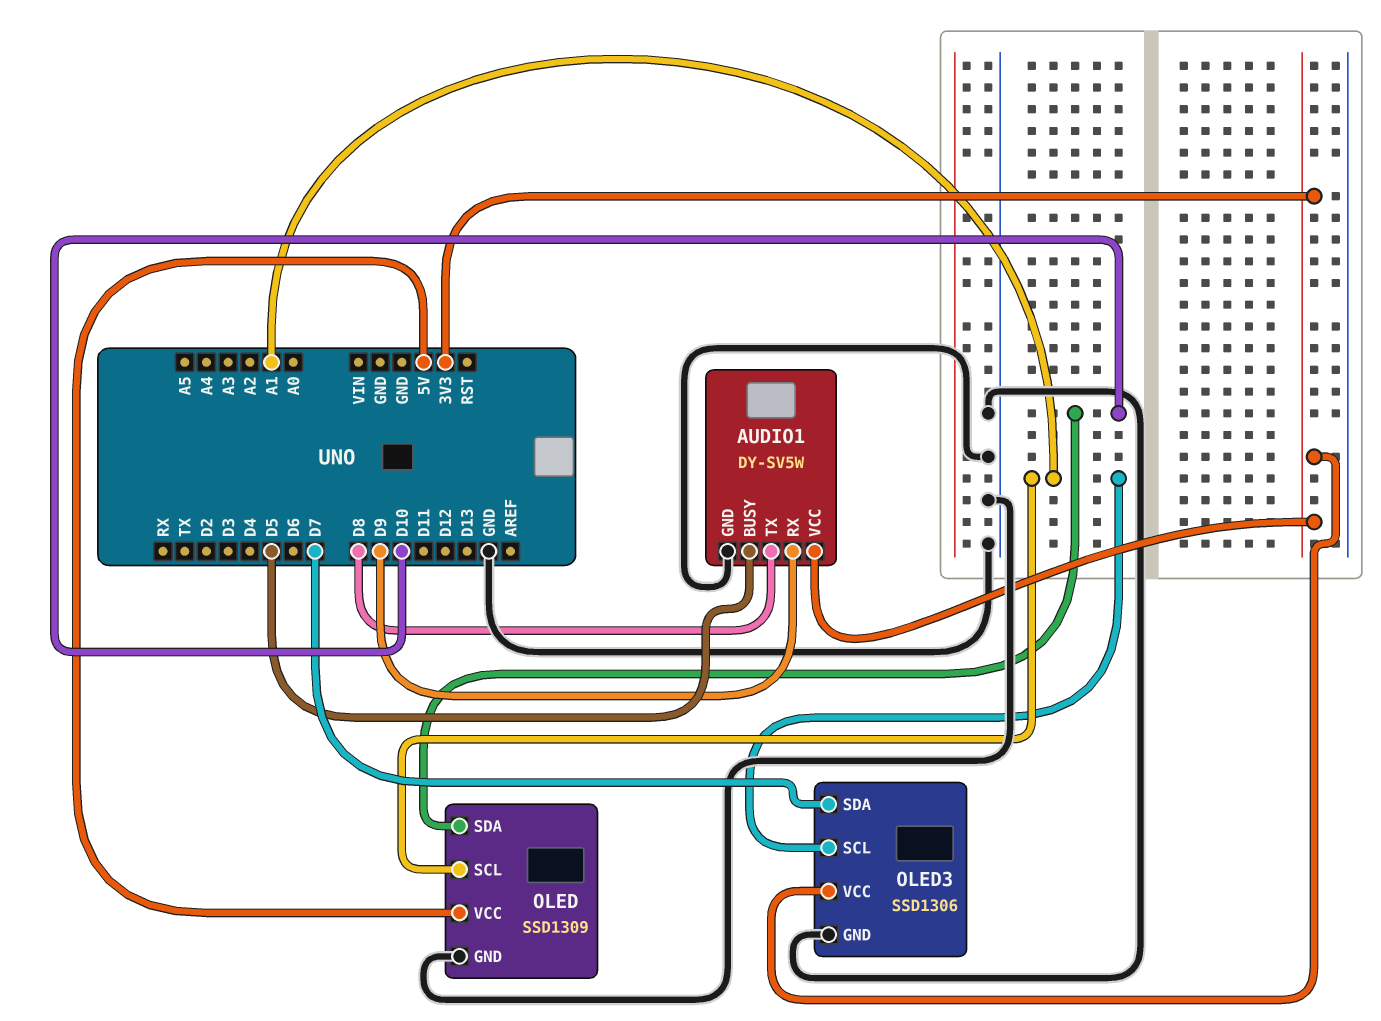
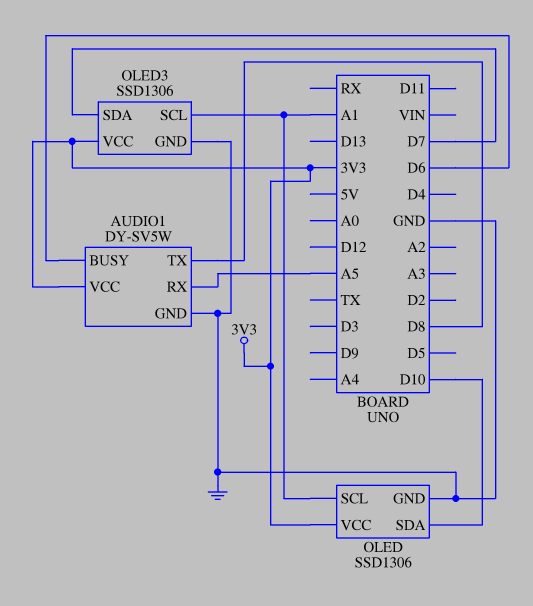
AUDIO1 pin BUSY: D5 -> D6
AUDIO1 pin RX: D9 -> A5
OLED: SSD1309 -> SSD1306
OLED pin VCC: 5V -> 3V3

